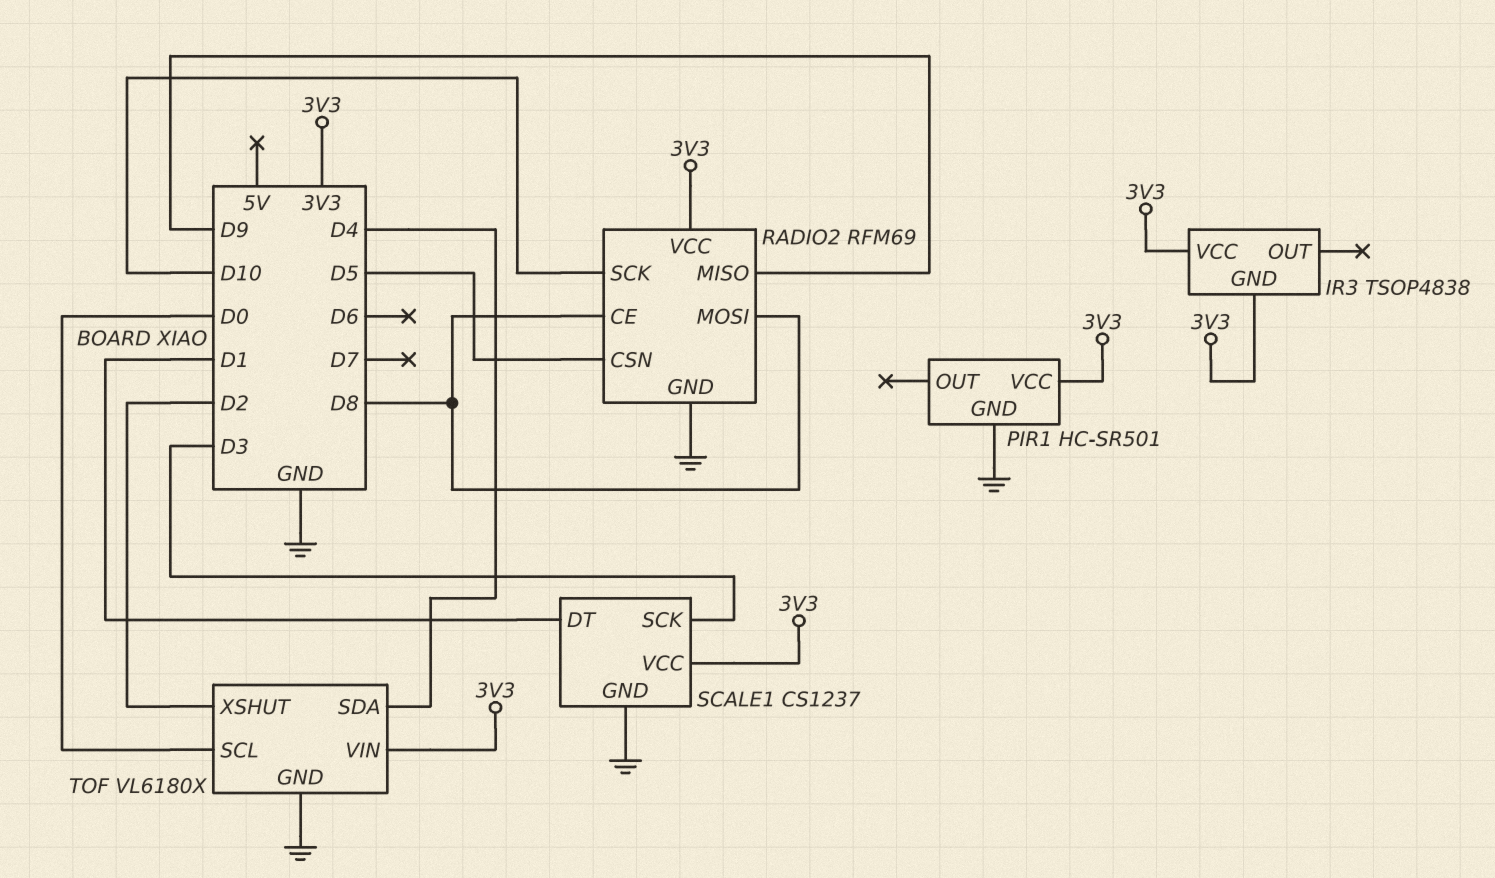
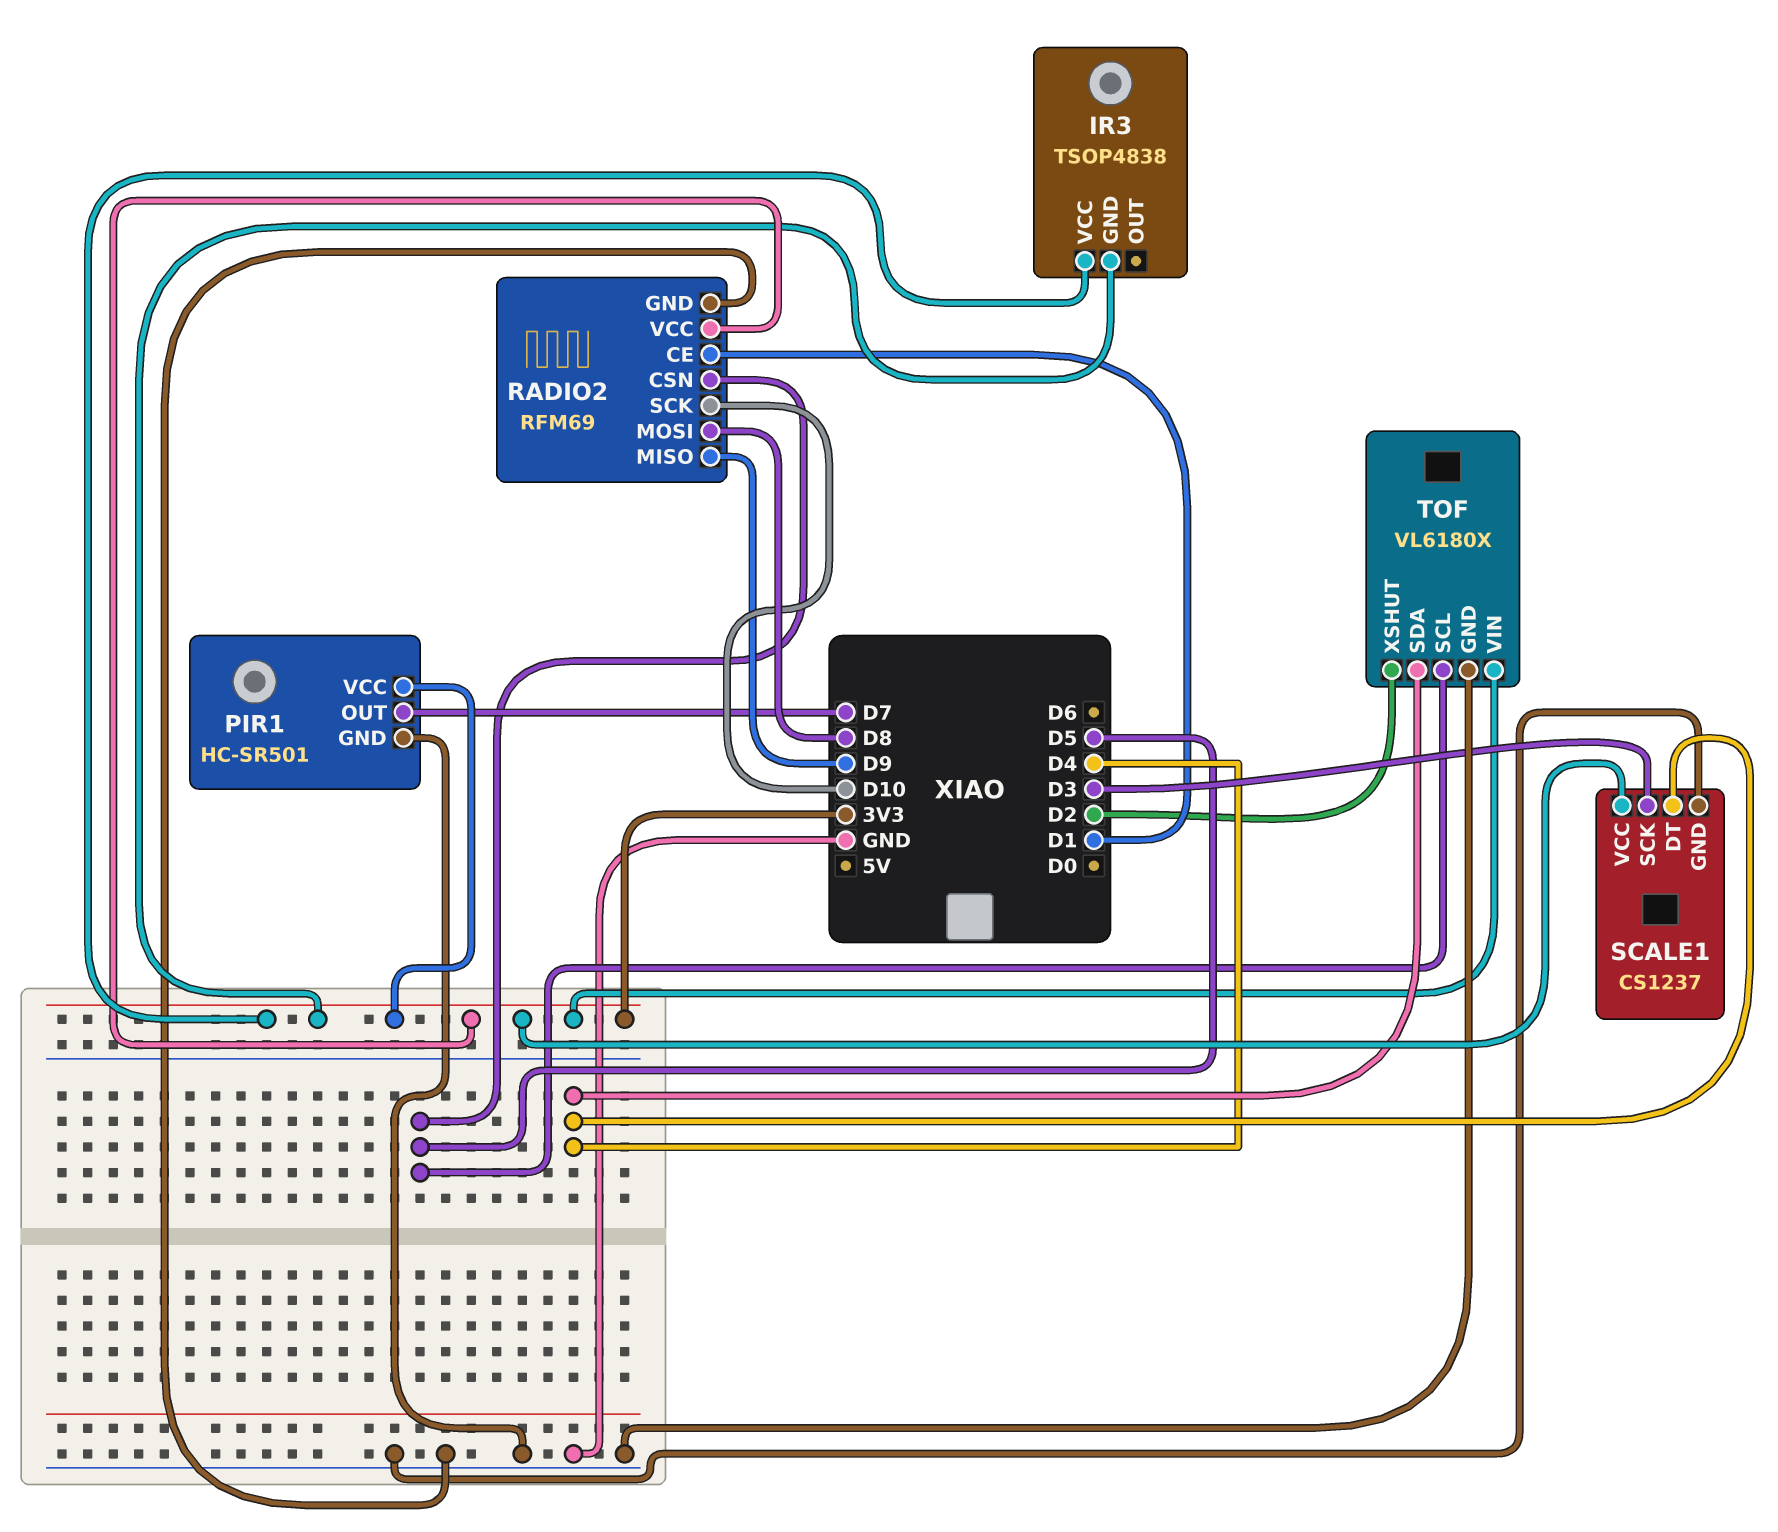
PIR1 pin OUT: none -> D7
RADIO2 pin CE: D8 -> D1
SCALE1 pin DT: D1 -> D4
TOF pin SCL: D0 -> D5

